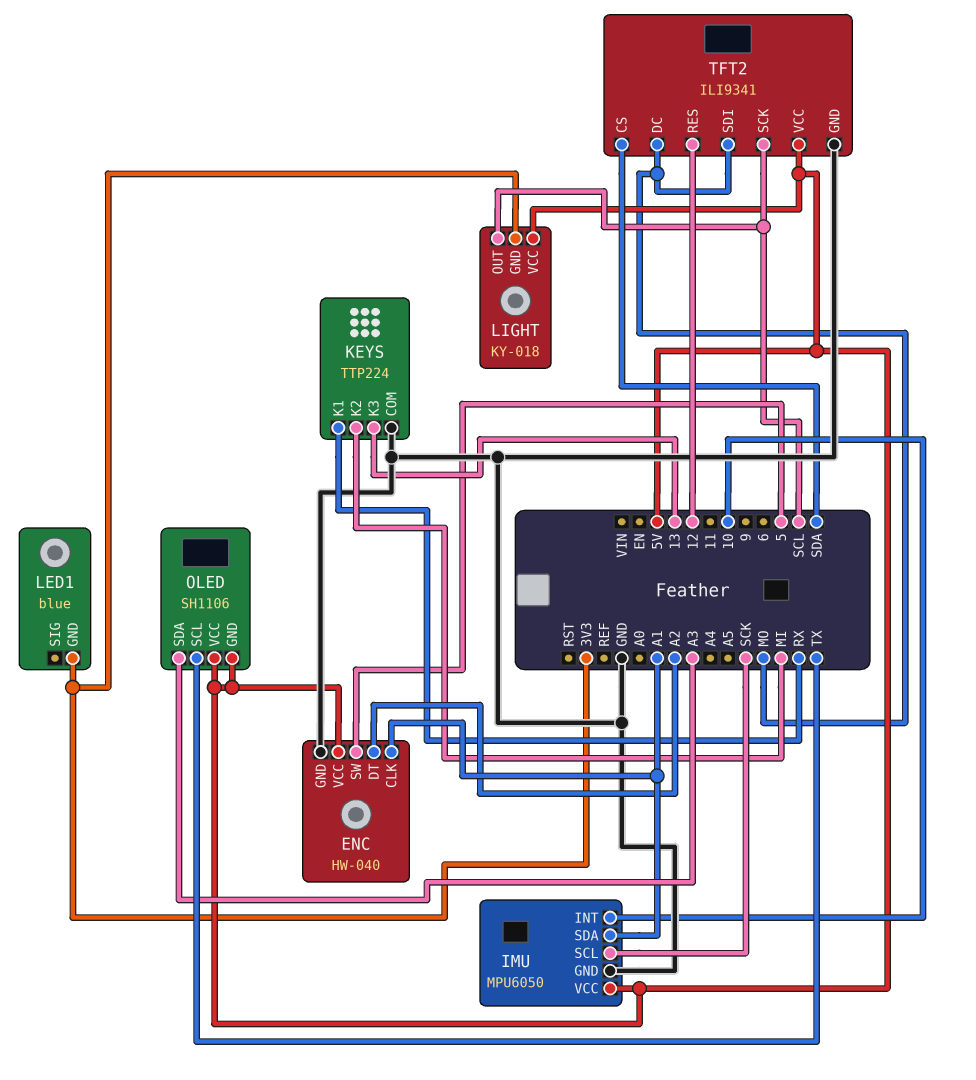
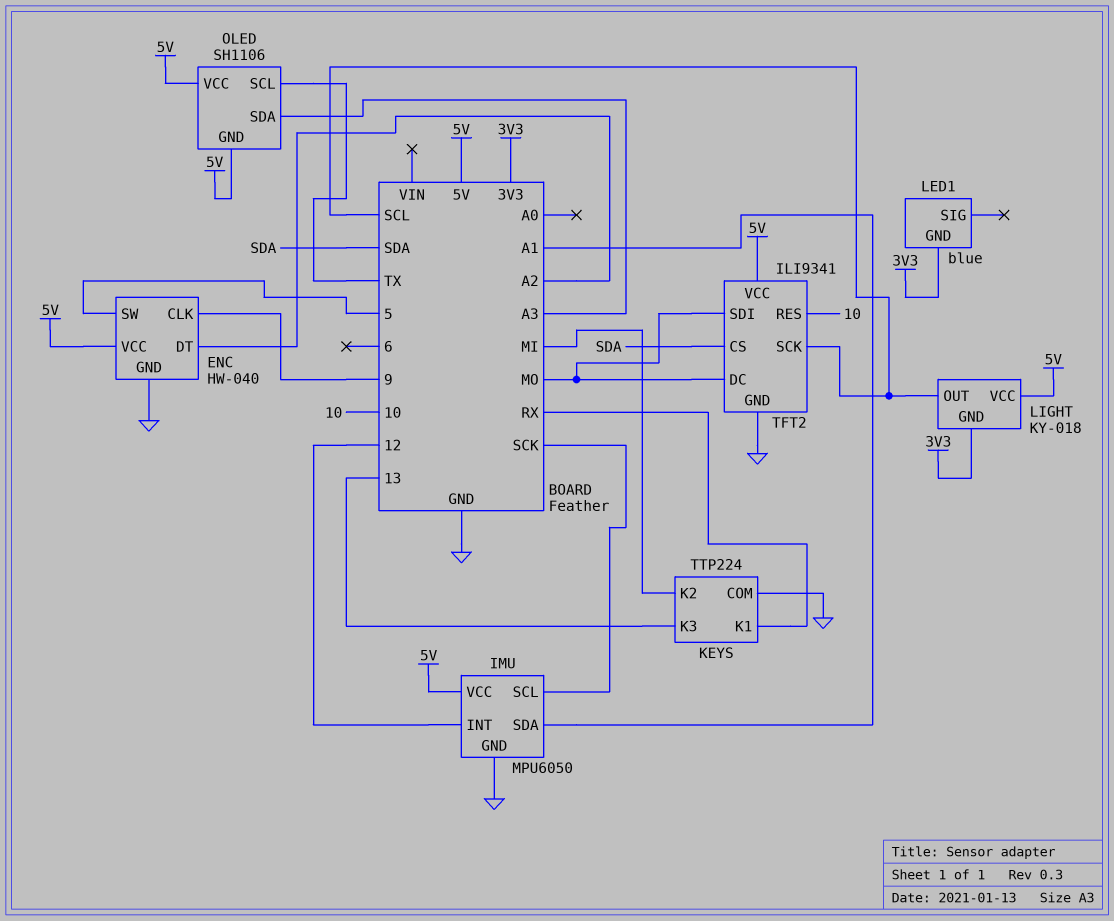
ENC pin CLK: A1 -> 9
IMU pin INT: 10 -> 12
TFT2 pin RES: 12 -> 10

